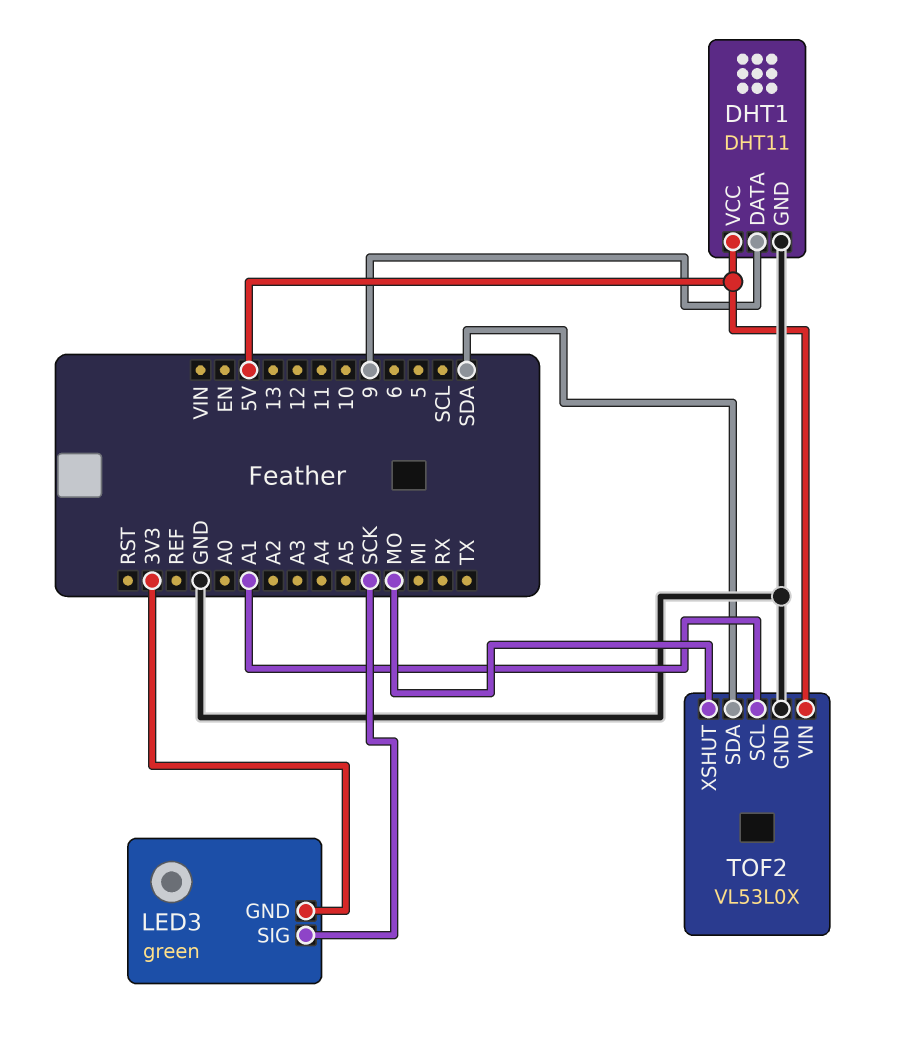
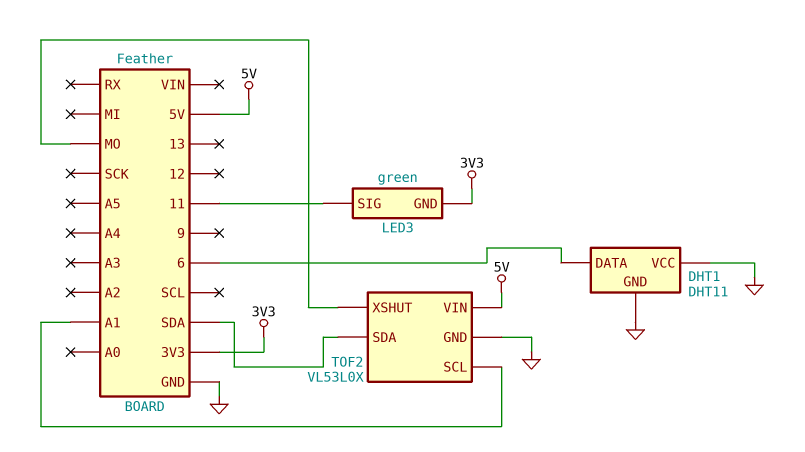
DHT1 pin DATA: 9 -> 6
DHT1 pin VCC: 5V -> GND
LED3 pin SIG: SCK -> 11

